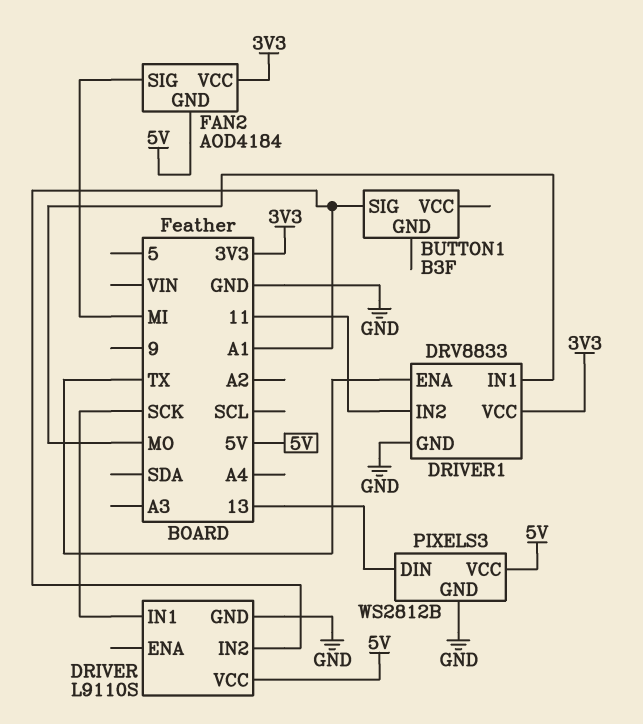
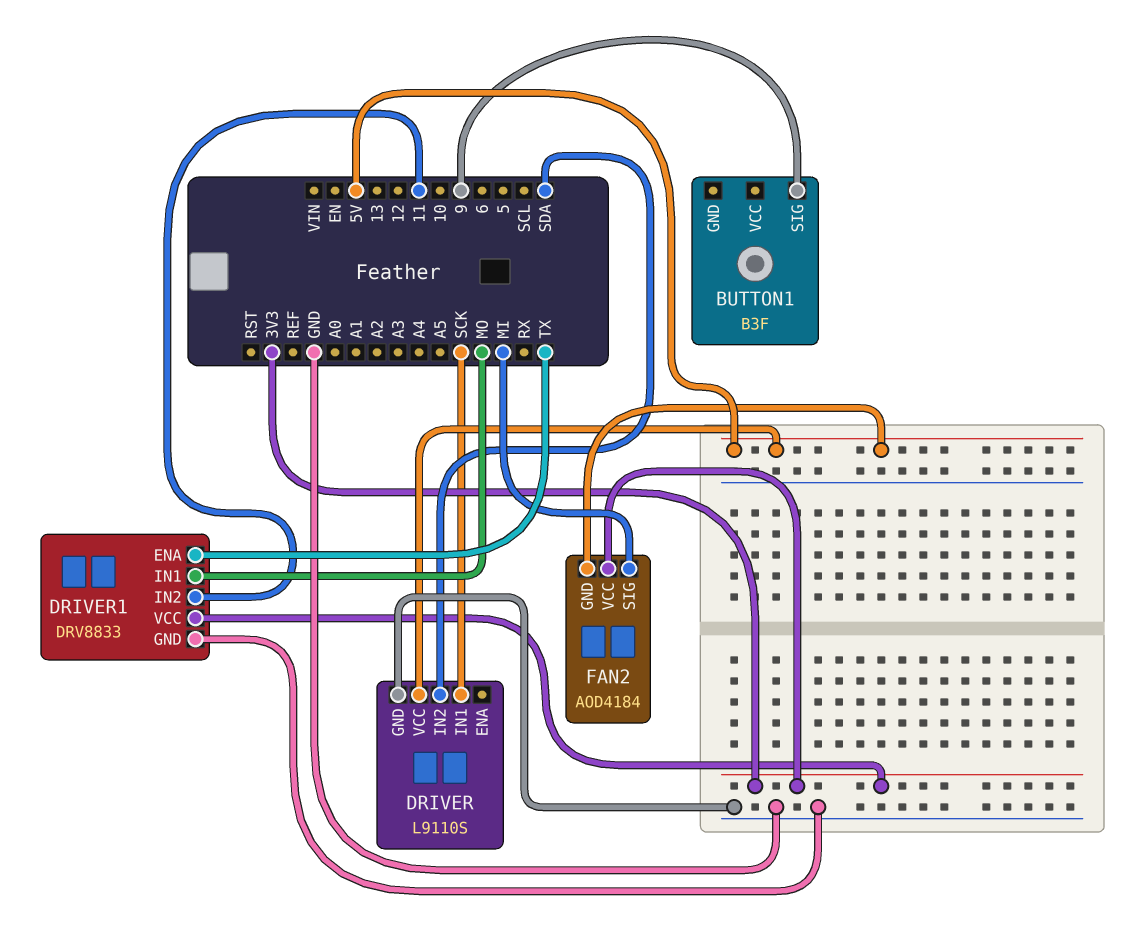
BUTTON1 pin SIG: A1 -> 9
DRIVER pin IN2: A1 -> SDA
PIXELS3: WS2812B -> none
PIXELS3 pin DIN: 13 -> none
PIXELS3 pin GND: GND -> none
PIXELS3 pin VCC: 5V -> none

